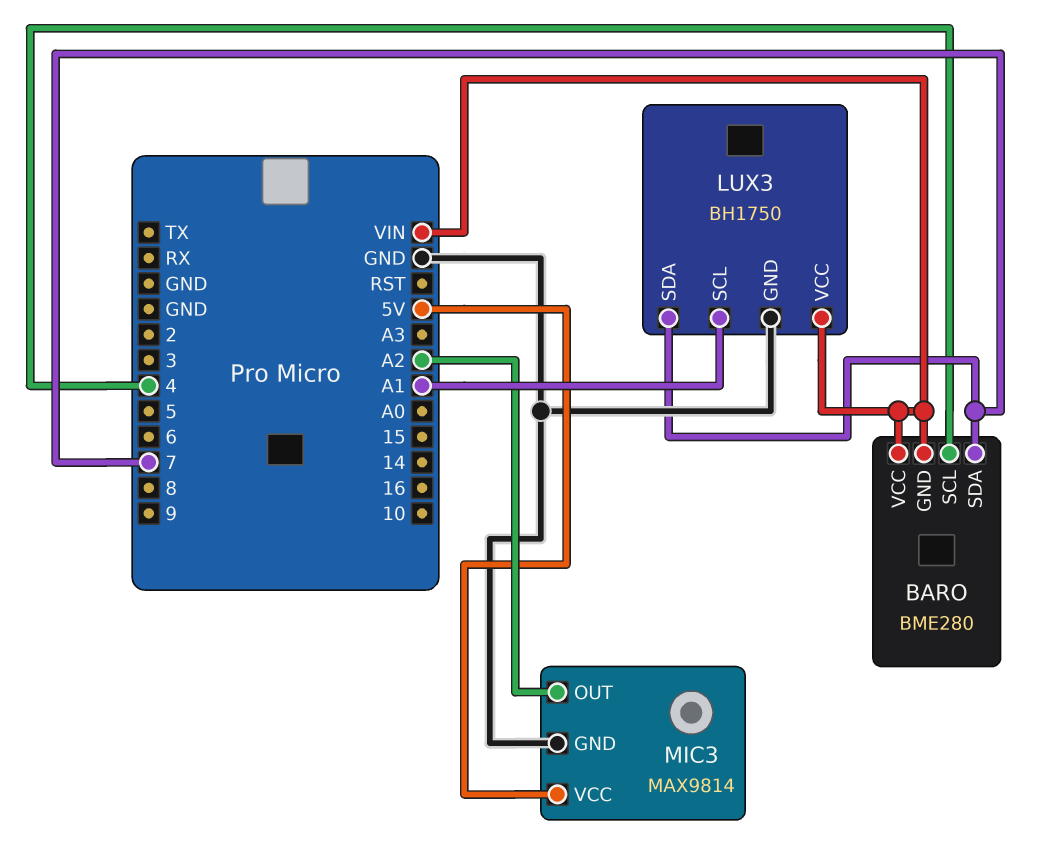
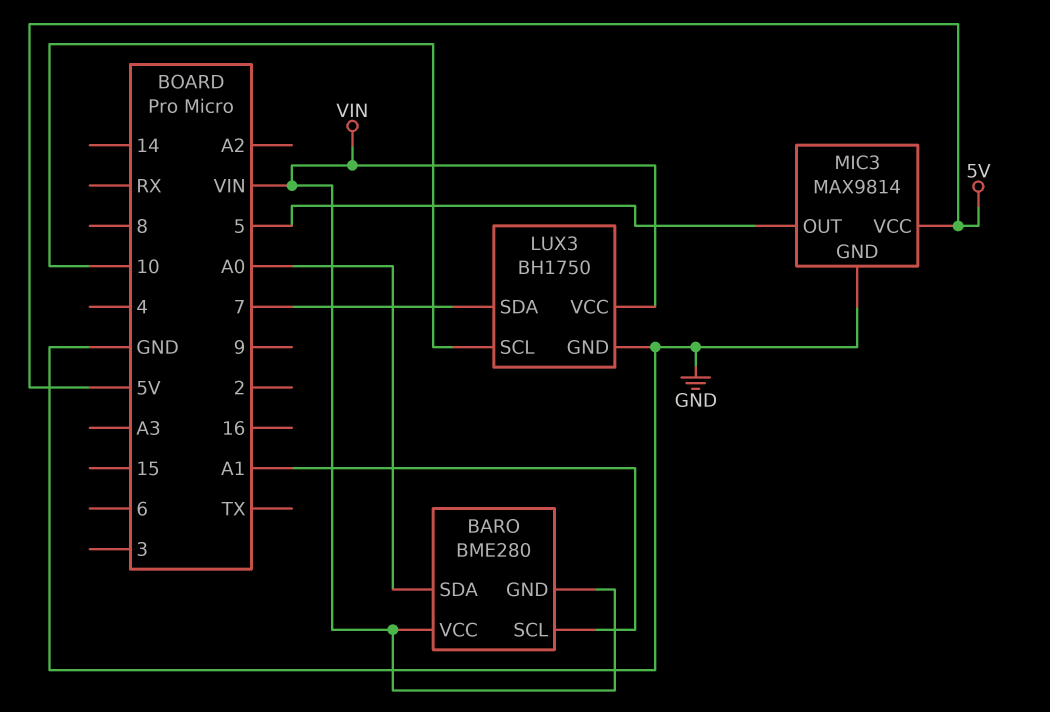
BARO pin SCL: 4 -> A1
BARO pin SDA: 7 -> A0
LUX3 pin SCL: A1 -> 10
MIC3 pin OUT: A2 -> 5

